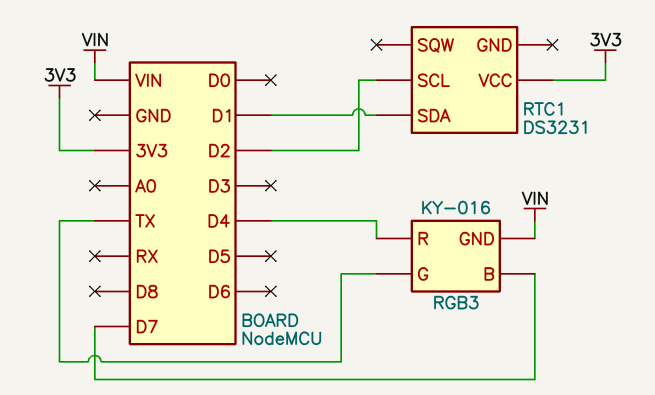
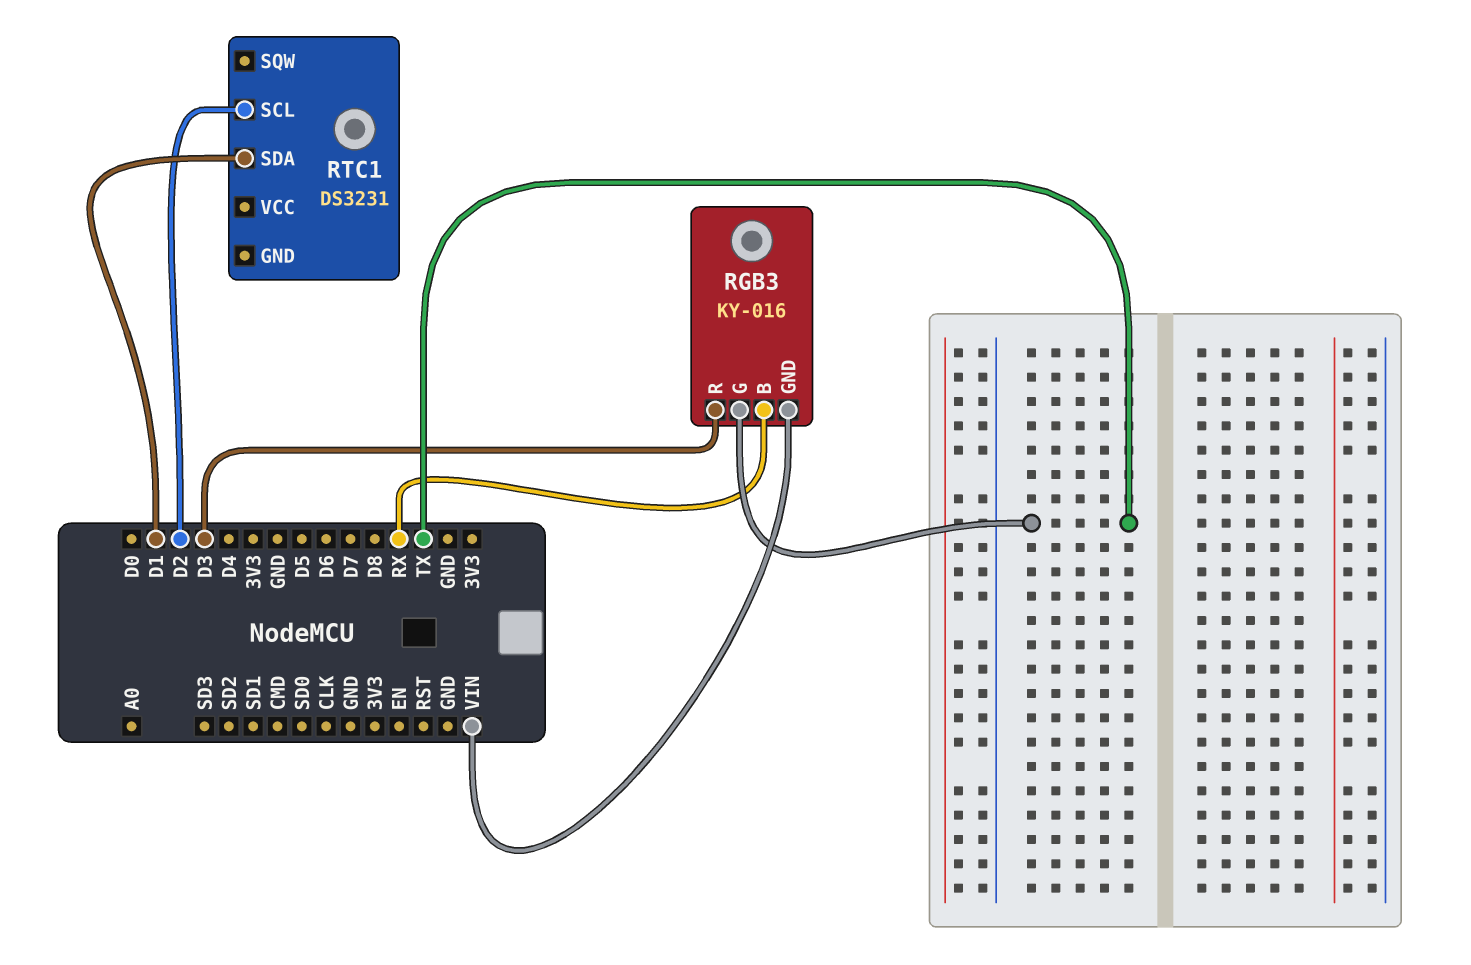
RGB3 pin B: D7 -> RX
RGB3 pin R: D4 -> D3
RTC1 pin VCC: 3V3 -> none

